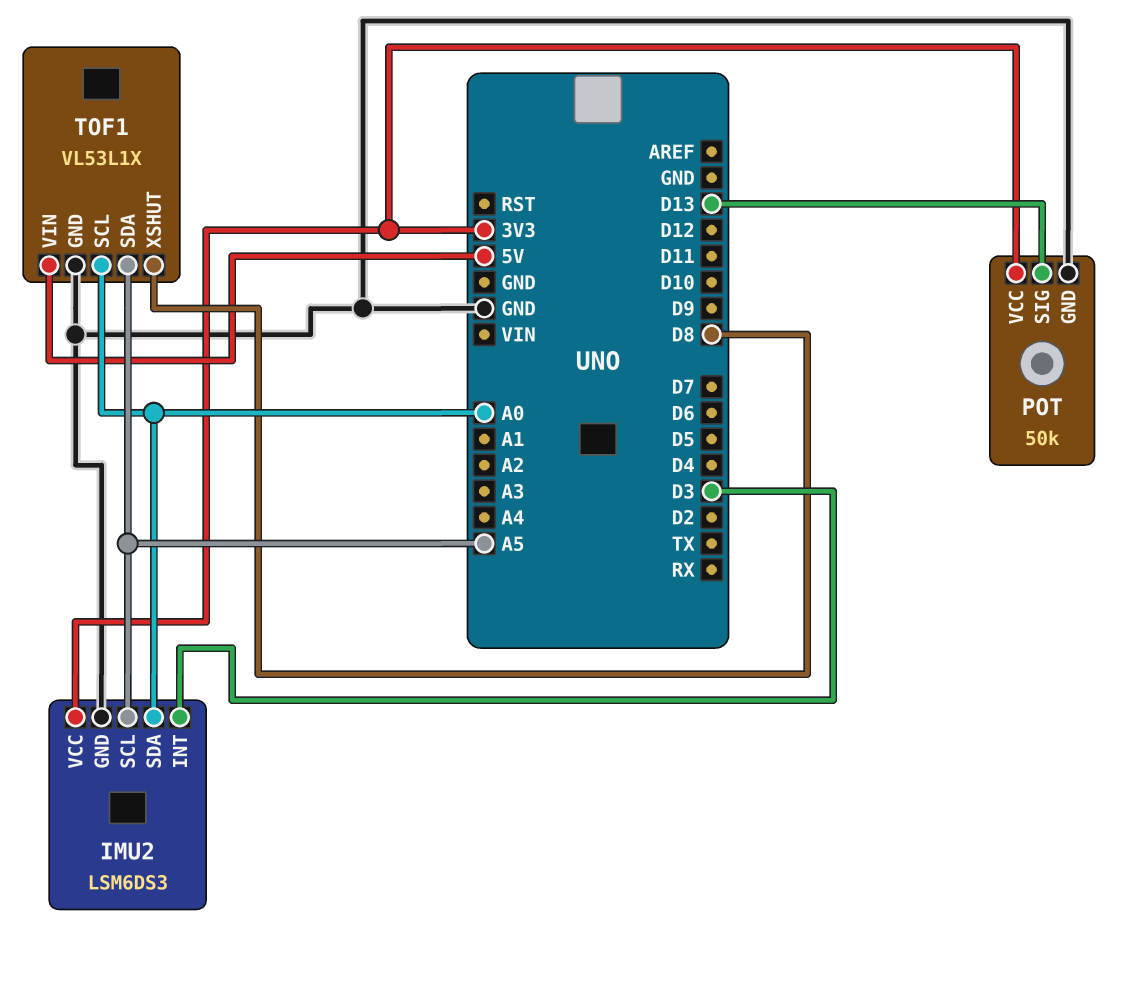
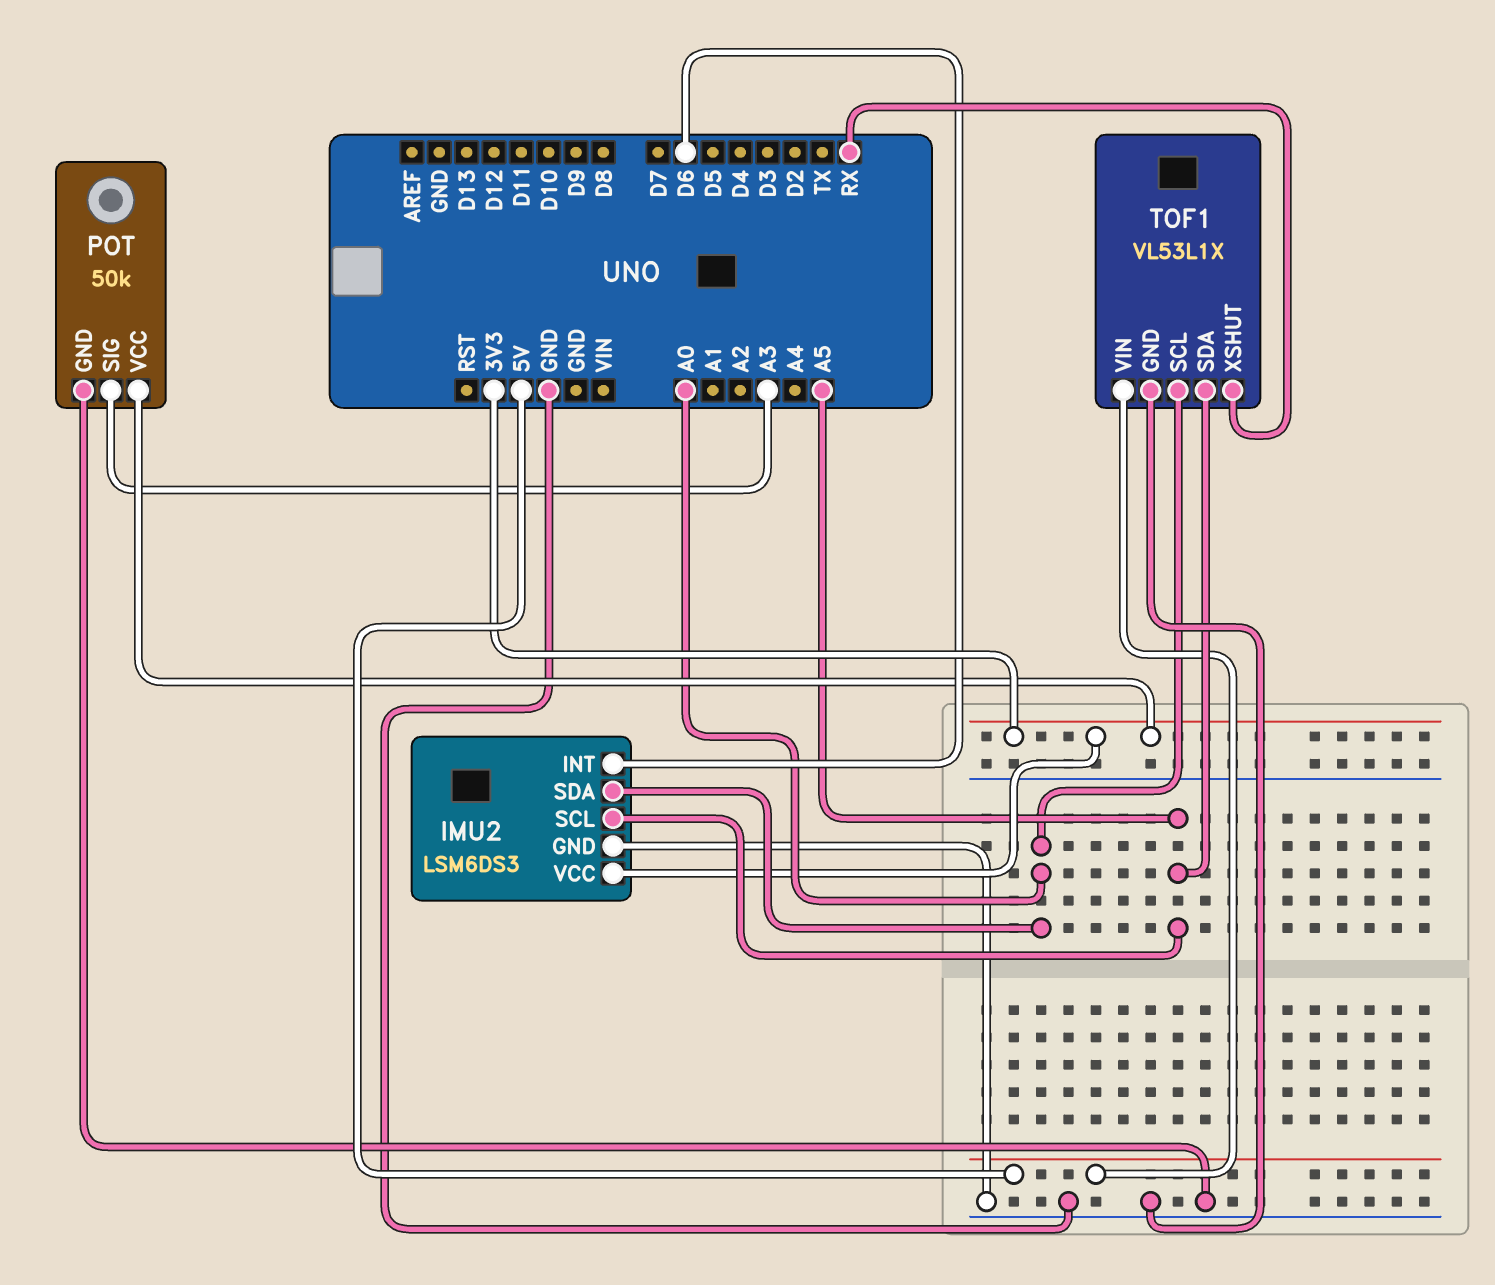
IMU2 pin INT: D3 -> D6
POT pin SIG: D13 -> A3
TOF1 pin XSHUT: D8 -> RX

